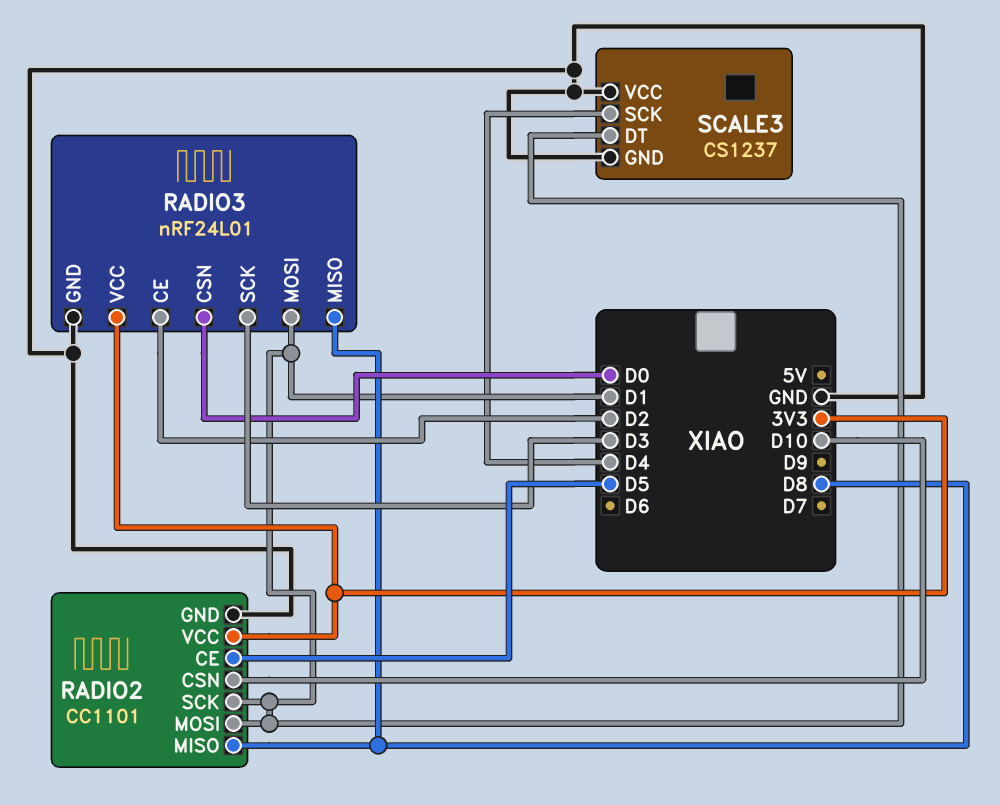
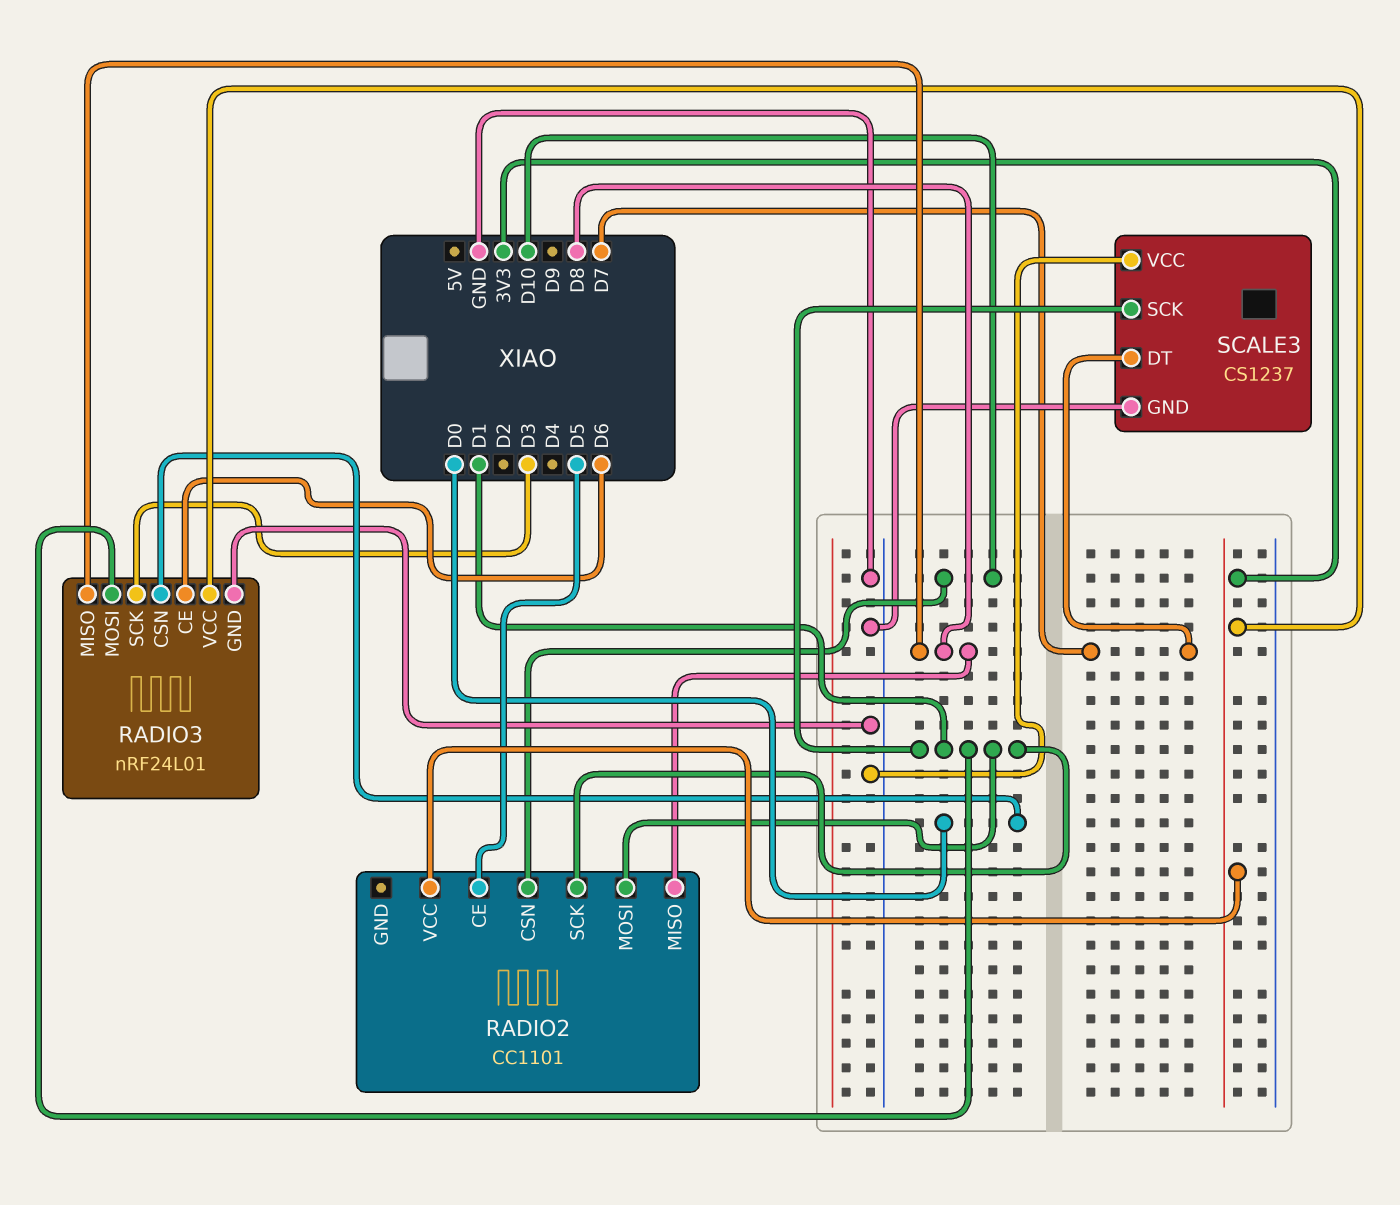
RADIO2 pin GND: GND -> none
RADIO3 pin CE: D2 -> D6
SCALE3 pin DT: D1 -> D7
SCALE3 pin SCK: D4 -> D1

